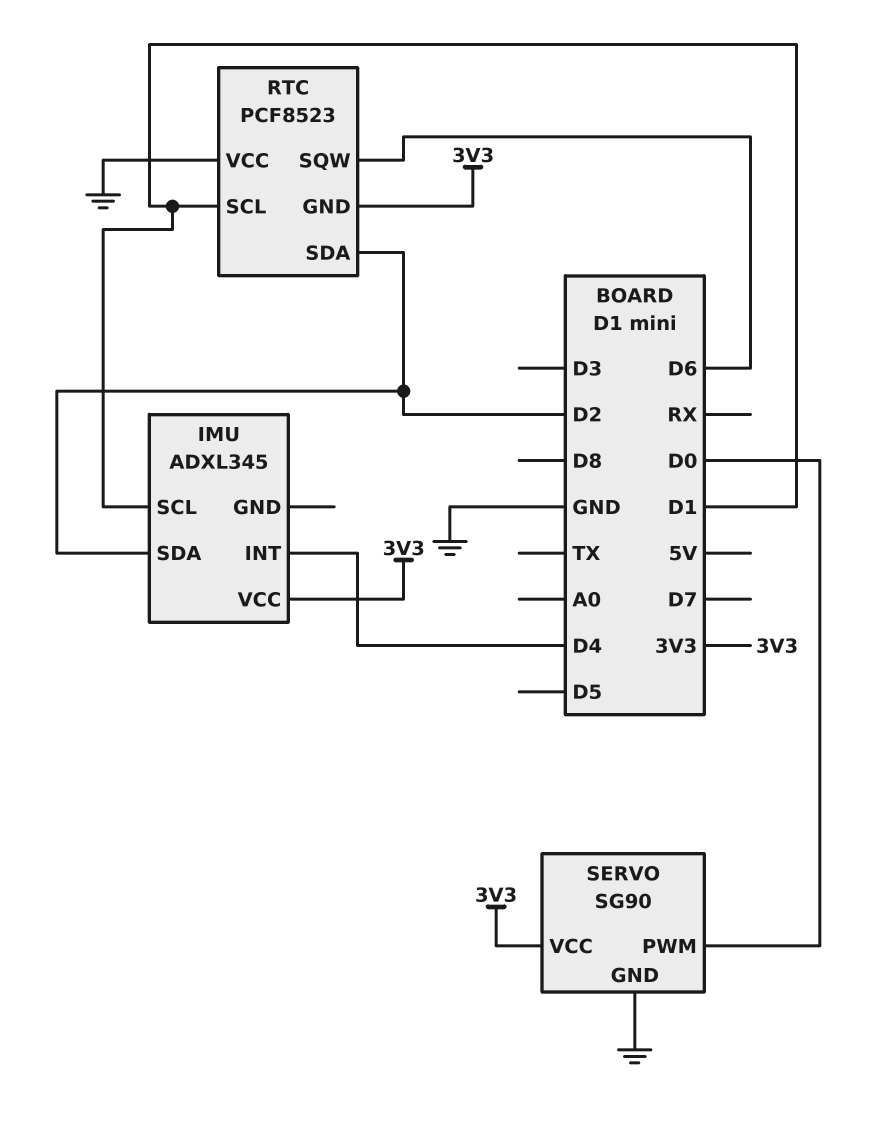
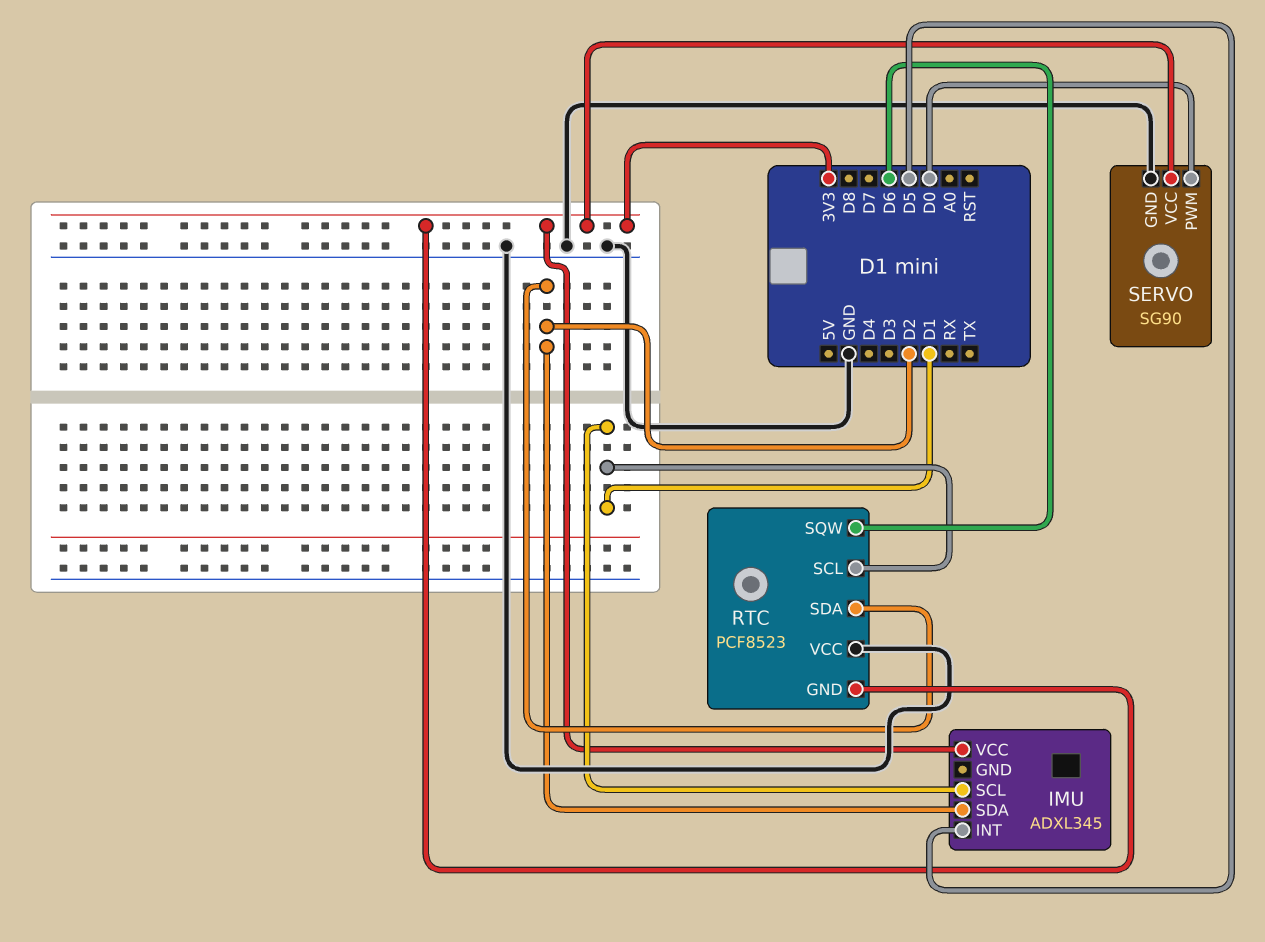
IMU pin INT: D4 -> D5

